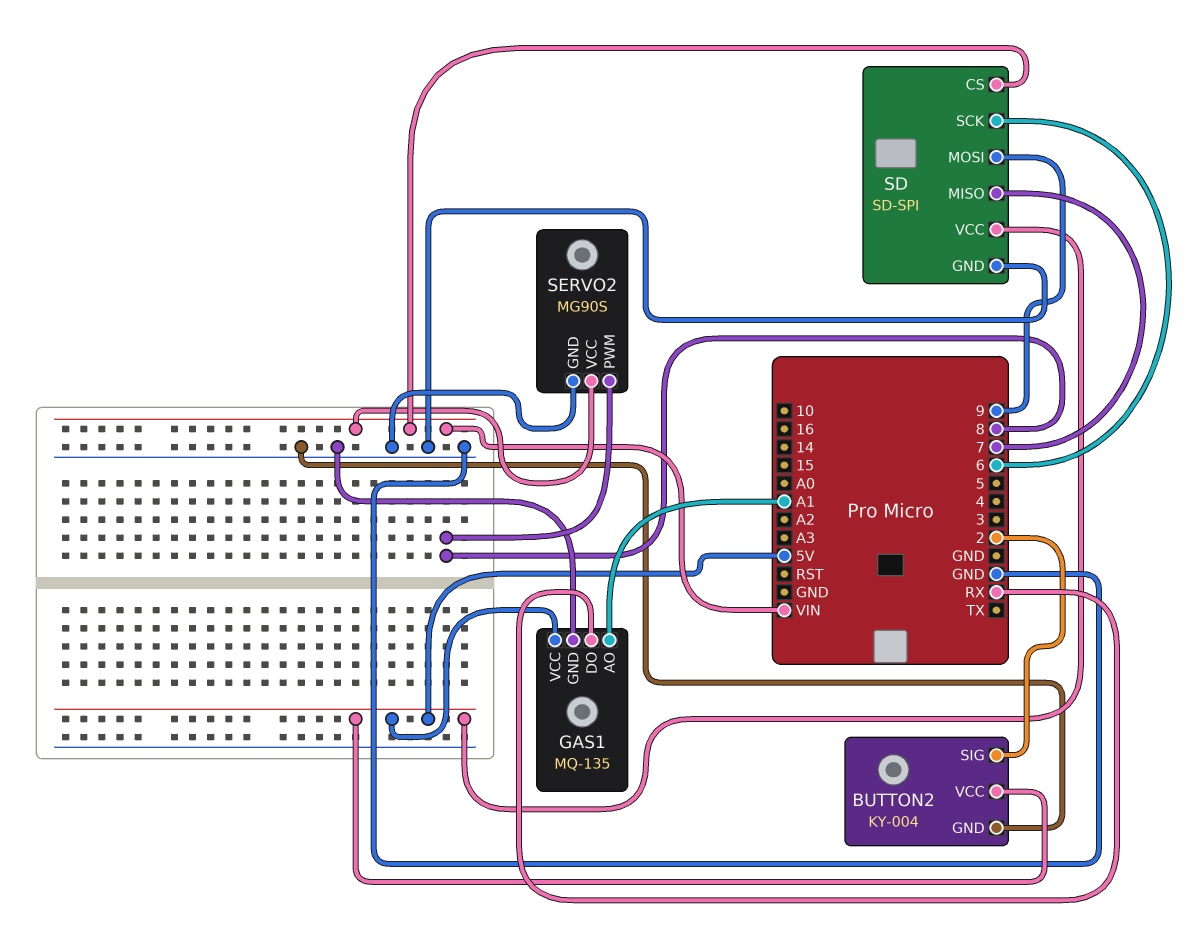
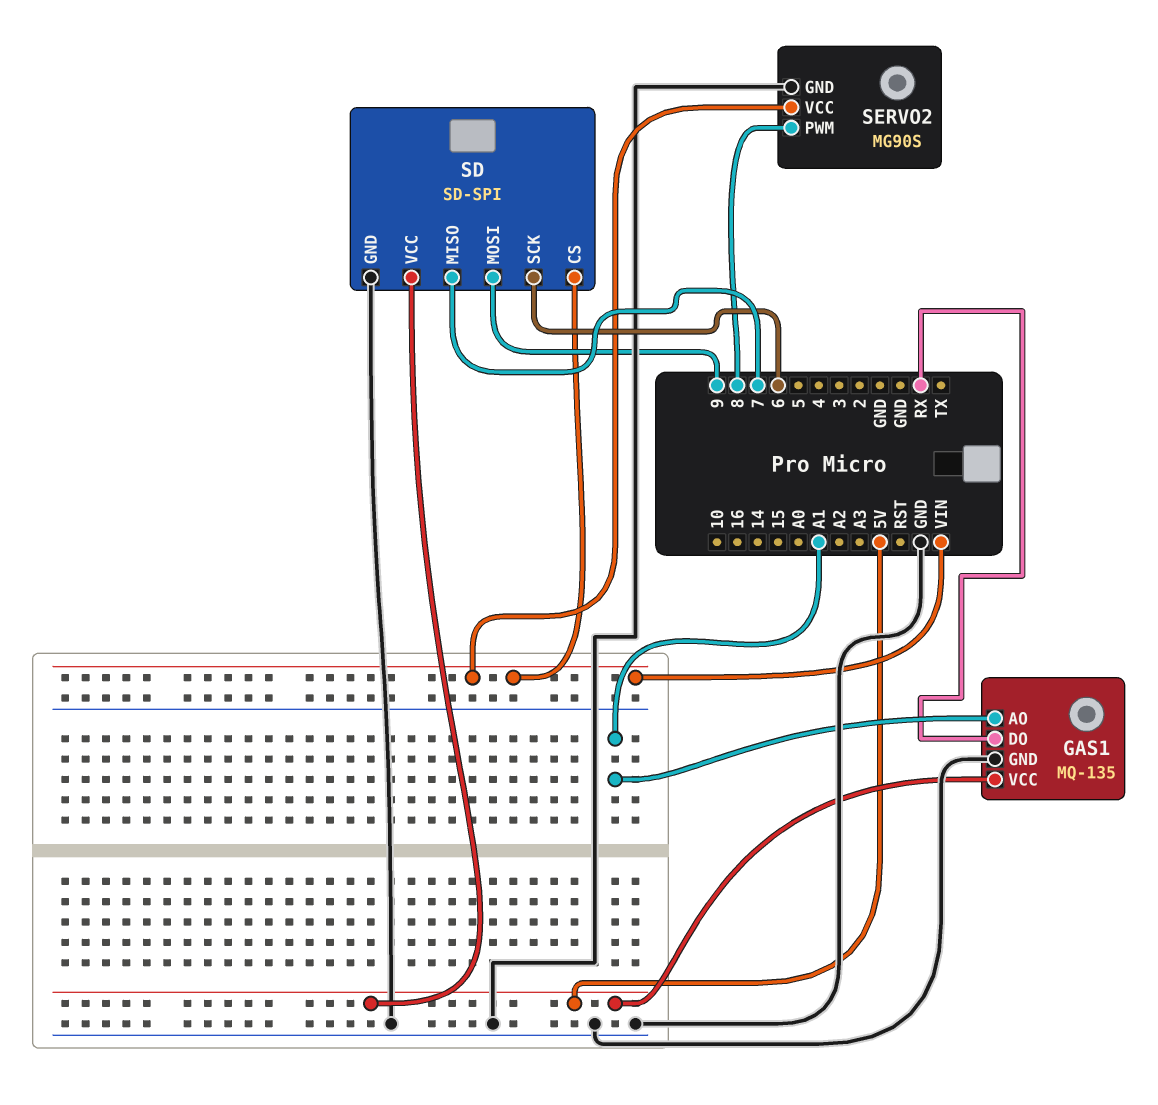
BUTTON2: KY-004 -> none
BUTTON2 pin GND: GND -> none
BUTTON2 pin SIG: 2 -> none
BUTTON2 pin VCC: 5V -> none

